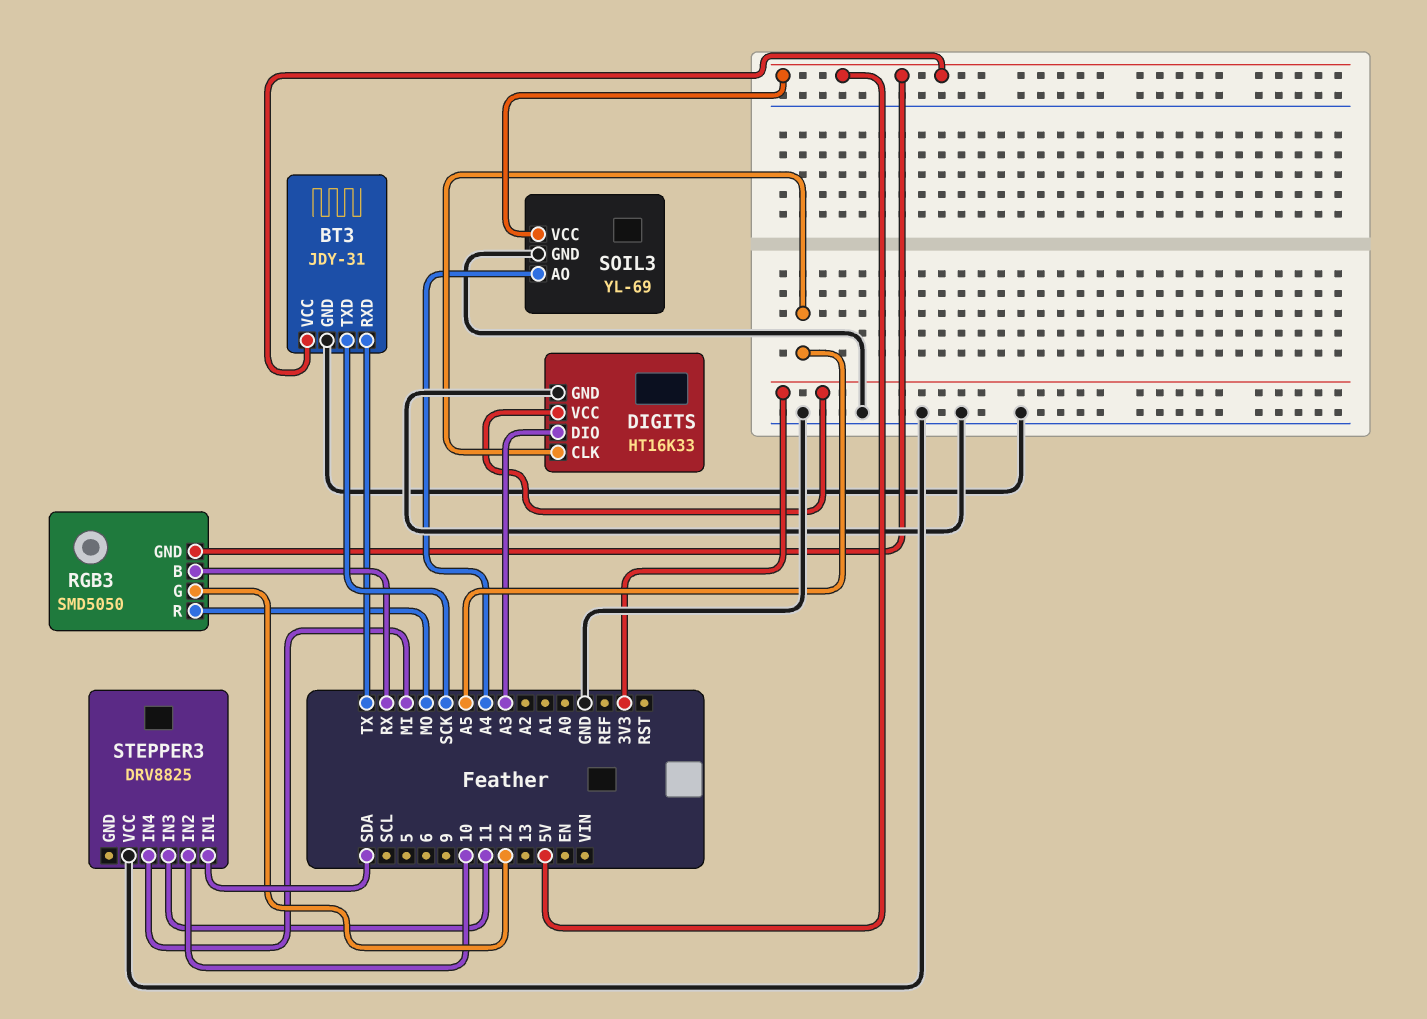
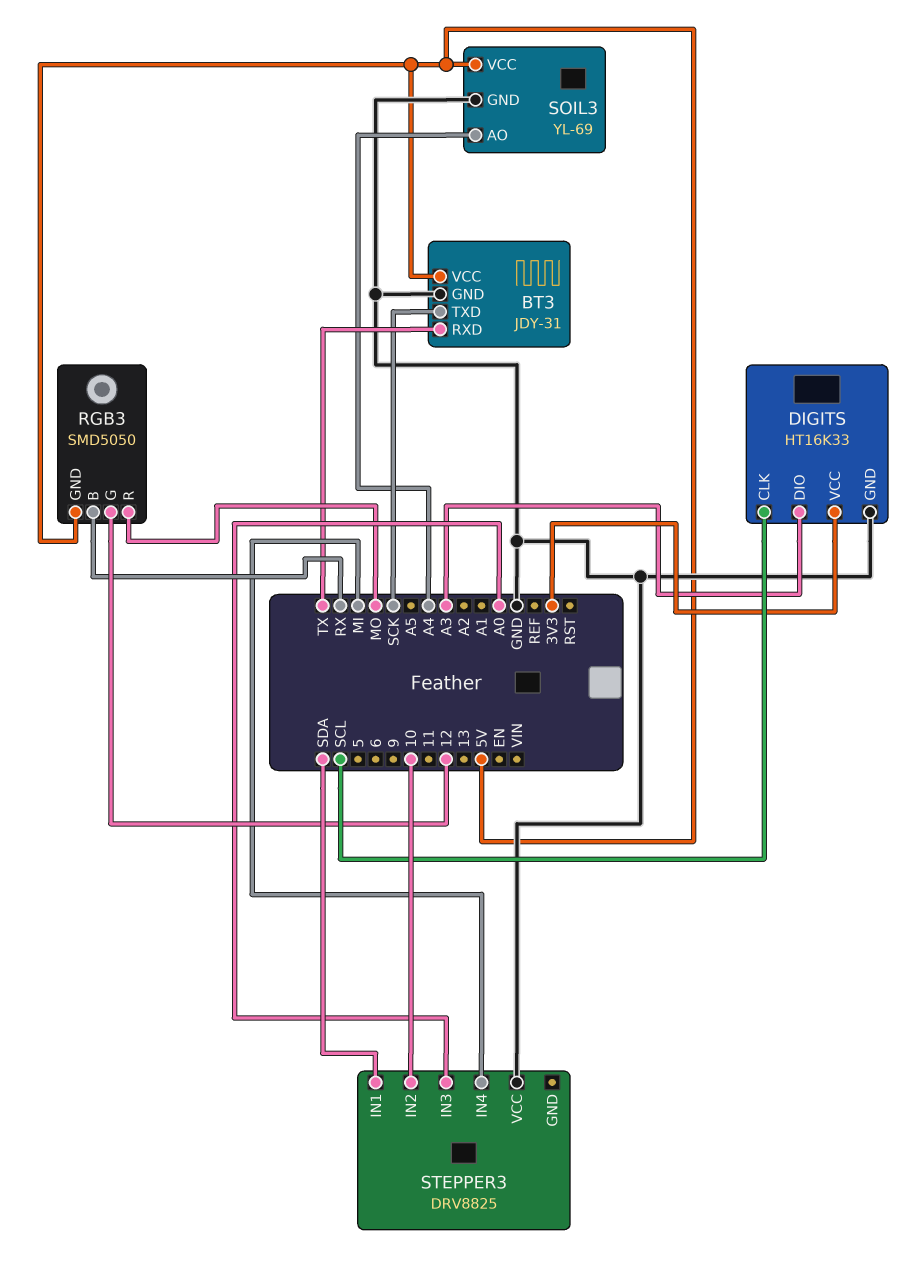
DIGITS pin CLK: A5 -> SCL
STEPPER3 pin IN3: 11 -> A0

